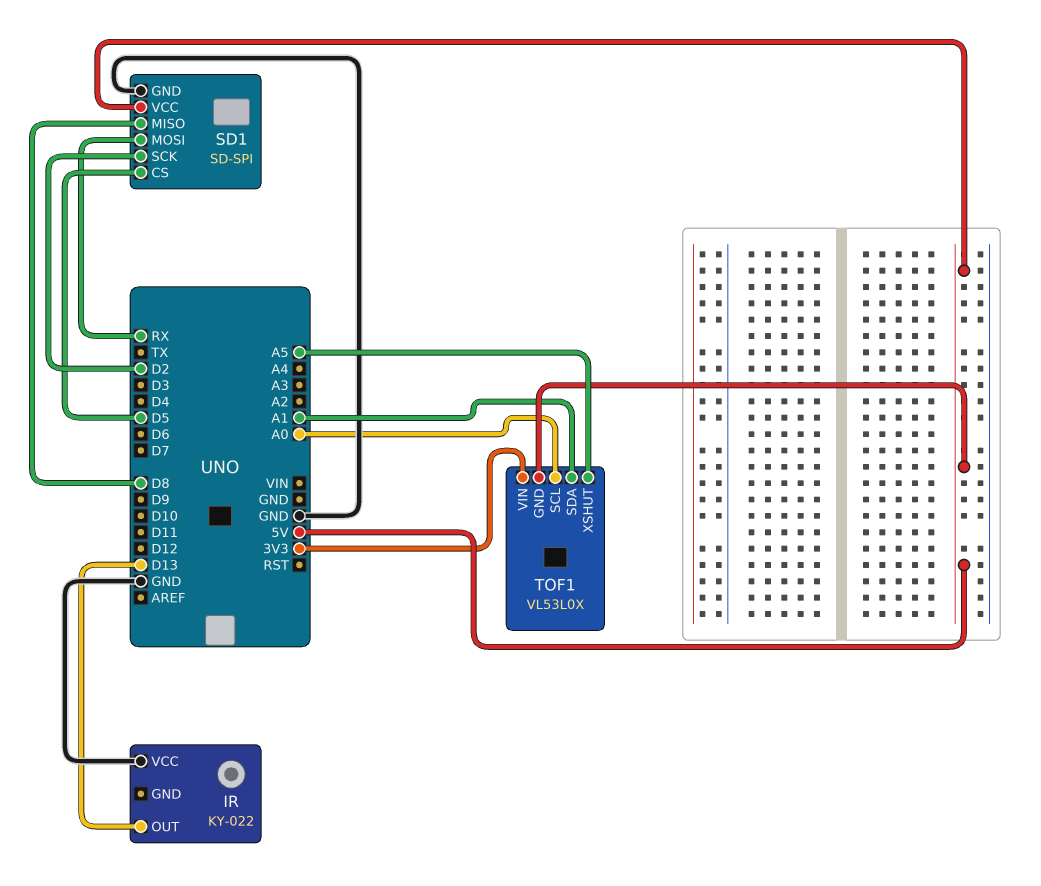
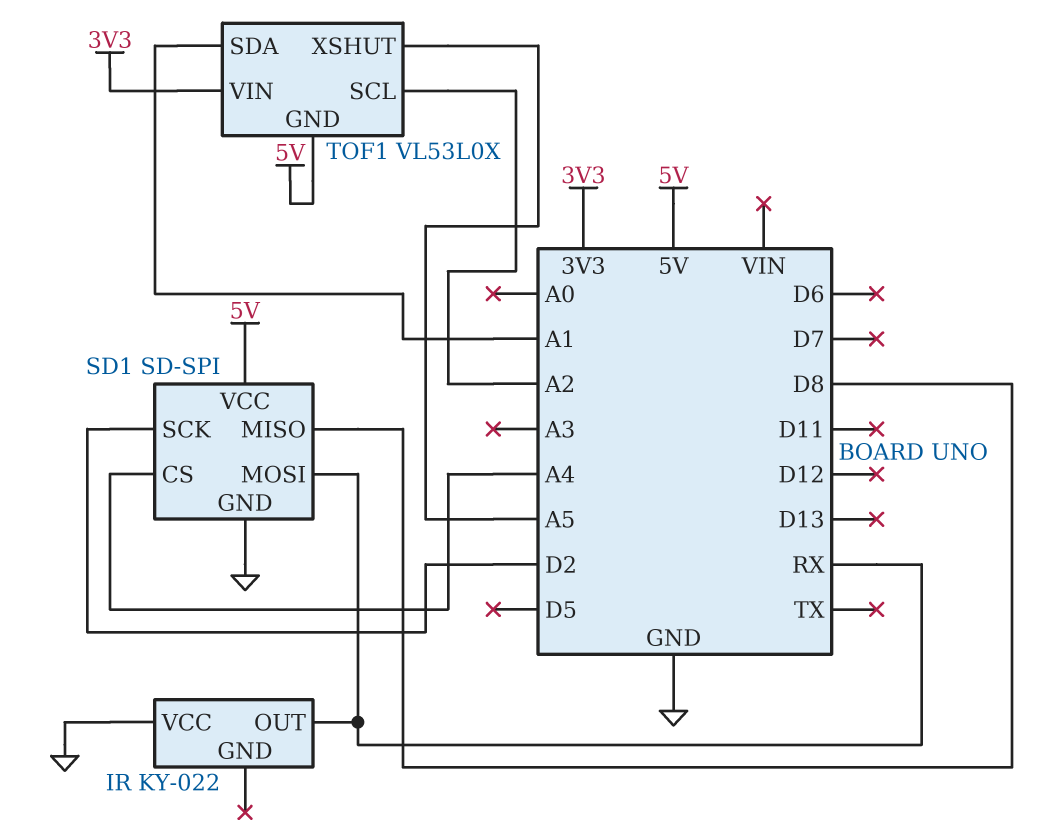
IR pin OUT: D13 -> RX
SD1 pin CS: D5 -> A4
TOF1 pin SCL: A0 -> A2

